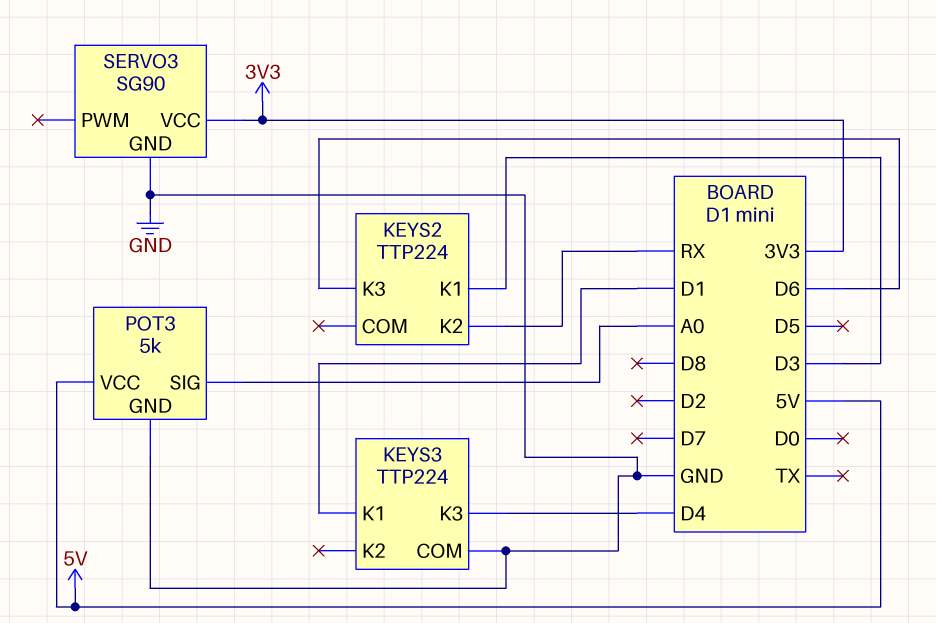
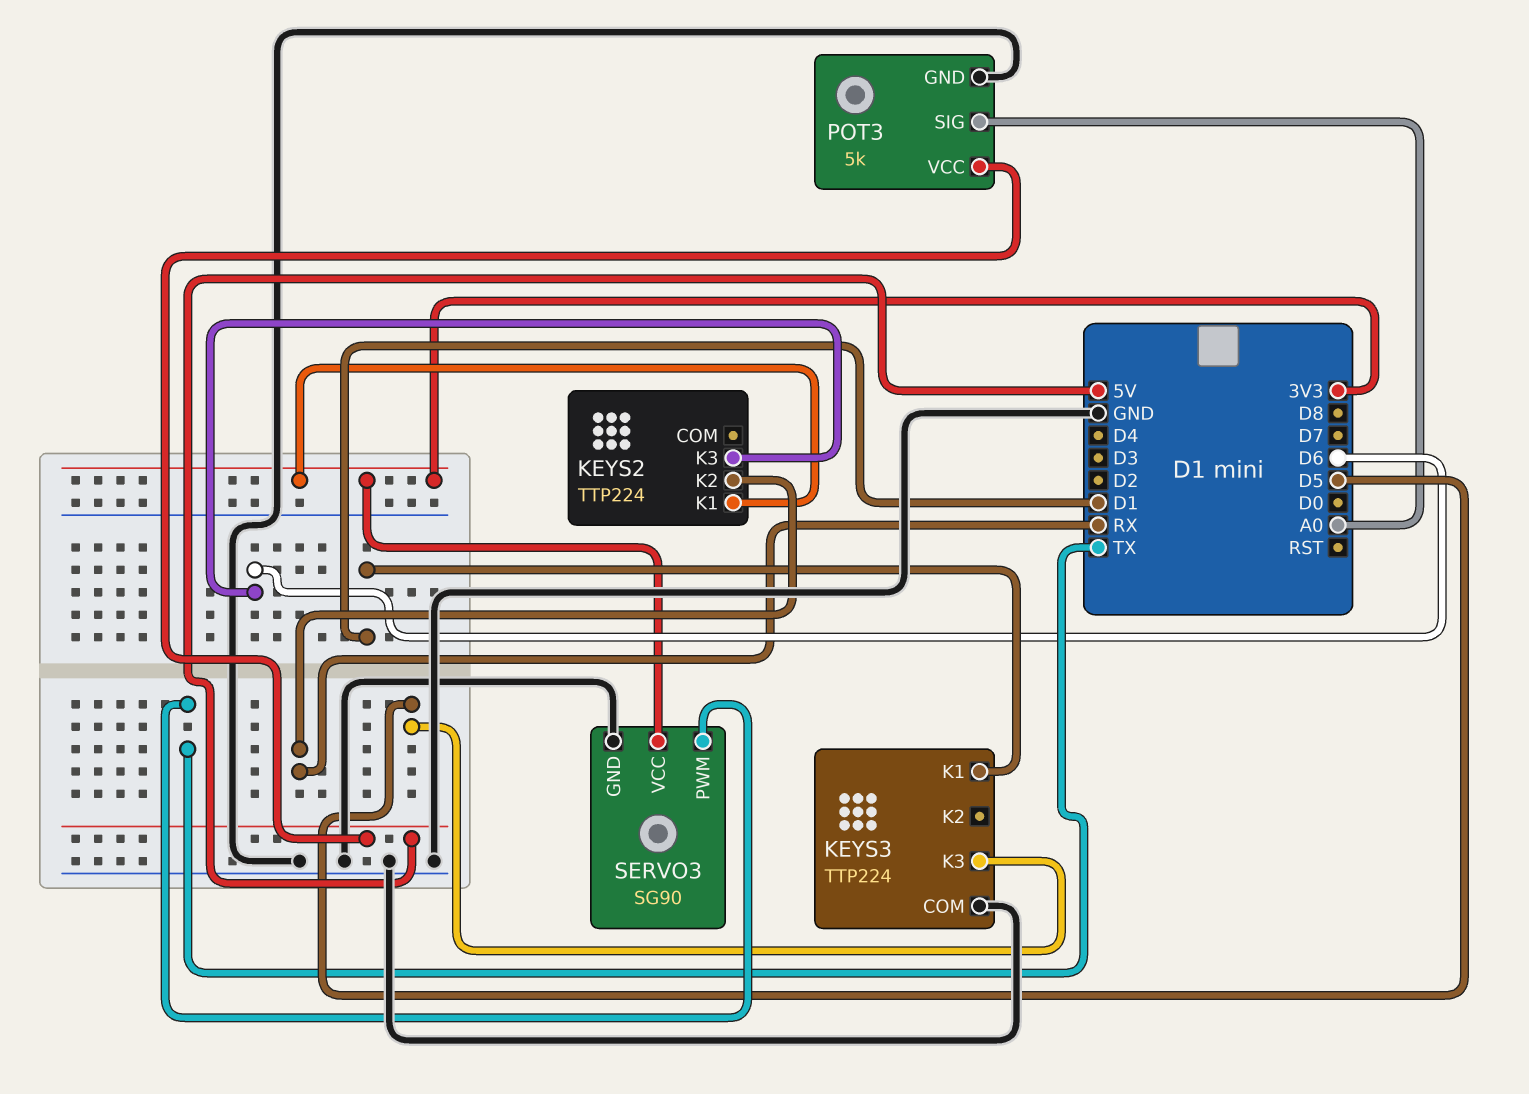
KEYS2 pin K1: D3 -> 3V3
KEYS3 pin K3: D4 -> D5
SERVO3 pin PWM: none -> TX

